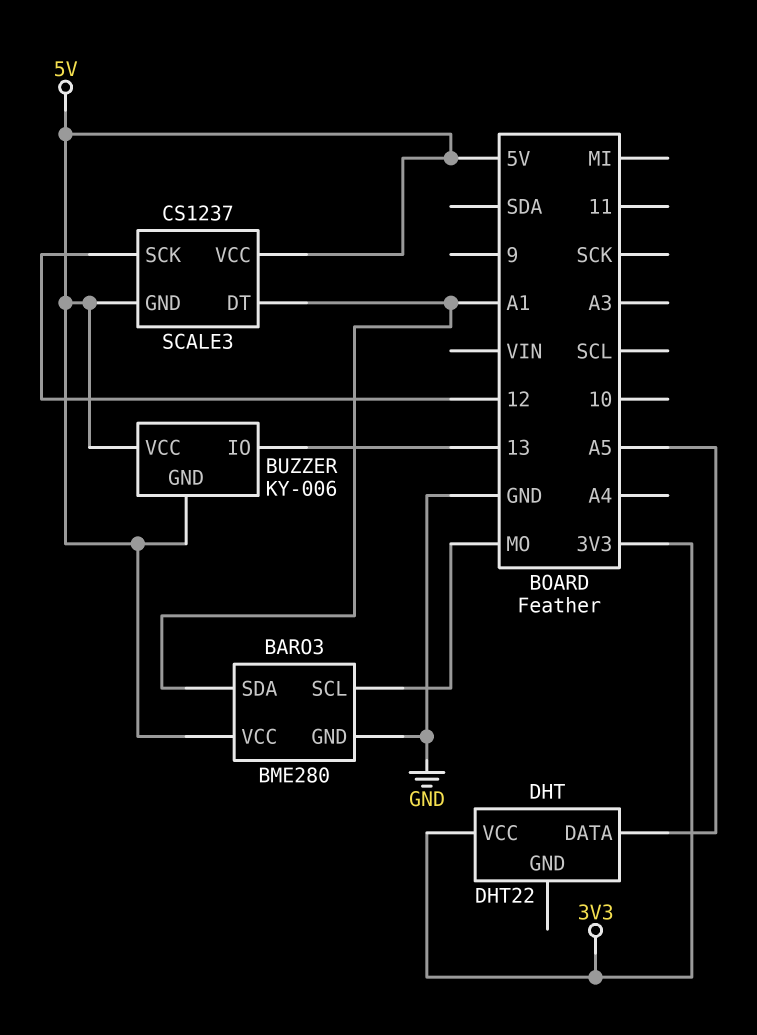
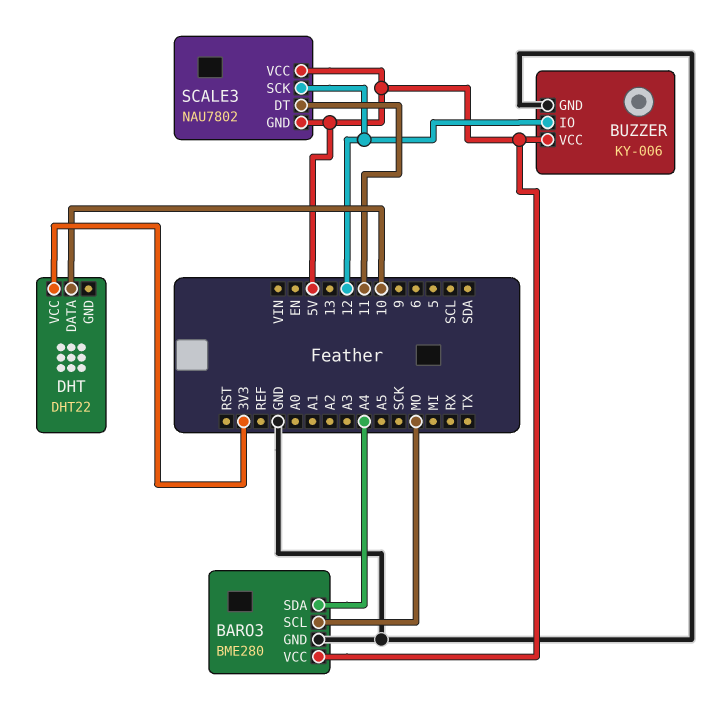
BARO3 pin SDA: A1 -> A4
BUZZER pin GND: 5V -> GND
BUZZER pin IO: 13 -> 12
DHT pin DATA: A5 -> 10
SCALE3: CS1237 -> NAU7802
SCALE3 pin DT: A1 -> 11

